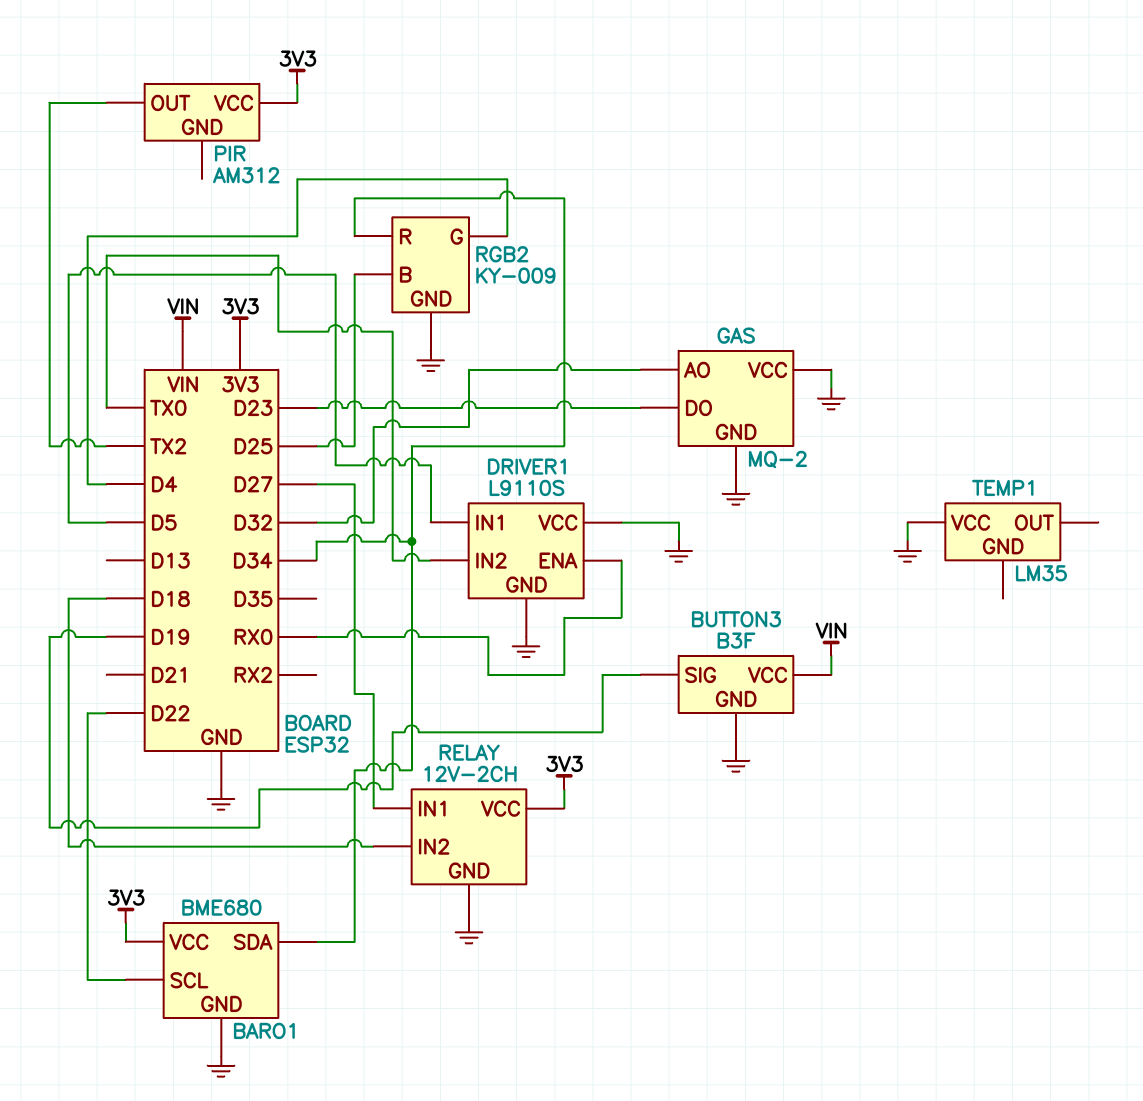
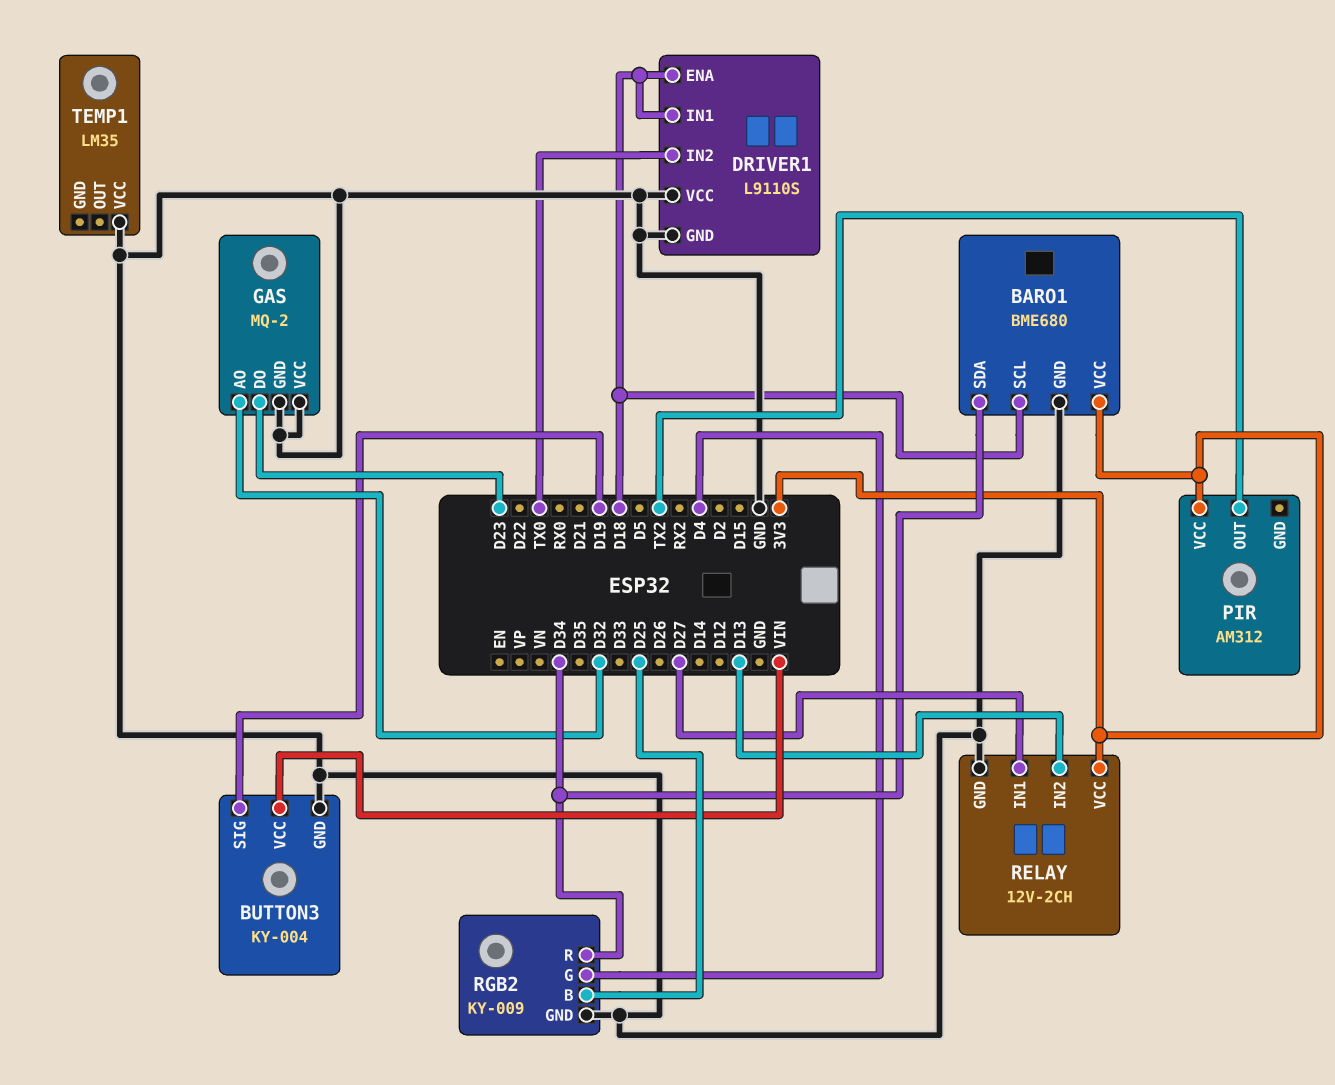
BARO1 pin SCL: D22 -> D18
BUTTON3: B3F -> KY-004
DRIVER1 pin ENA: RX0 -> D18
DRIVER1 pin IN1: D5 -> D18
RELAY pin IN2: D18 -> D13

